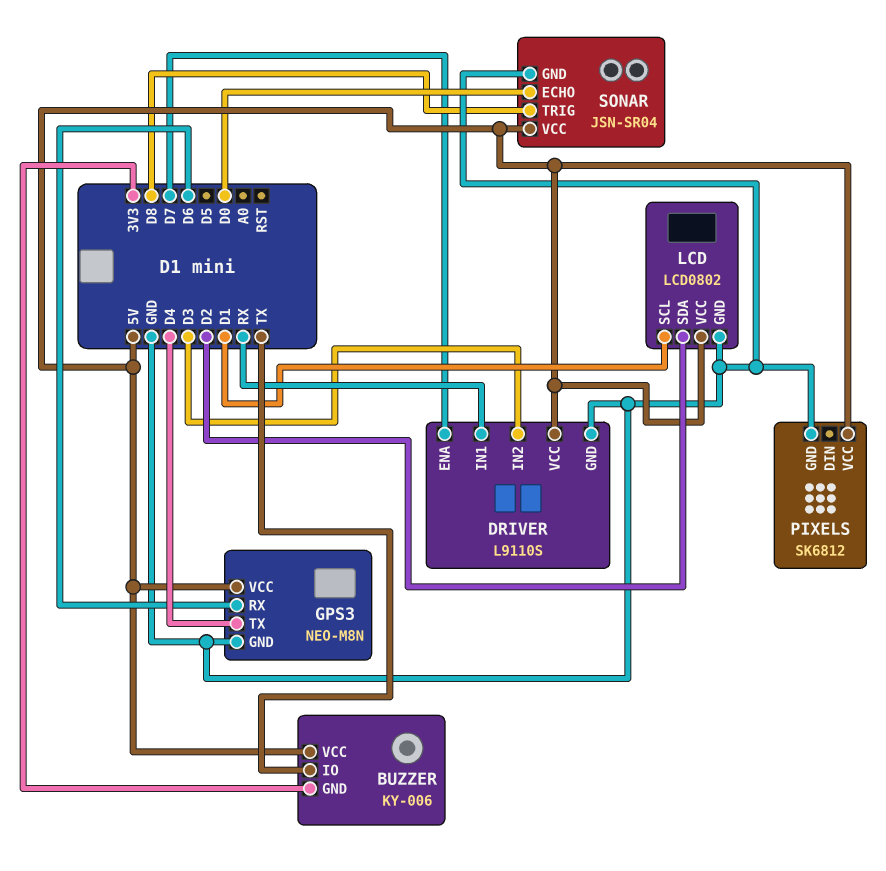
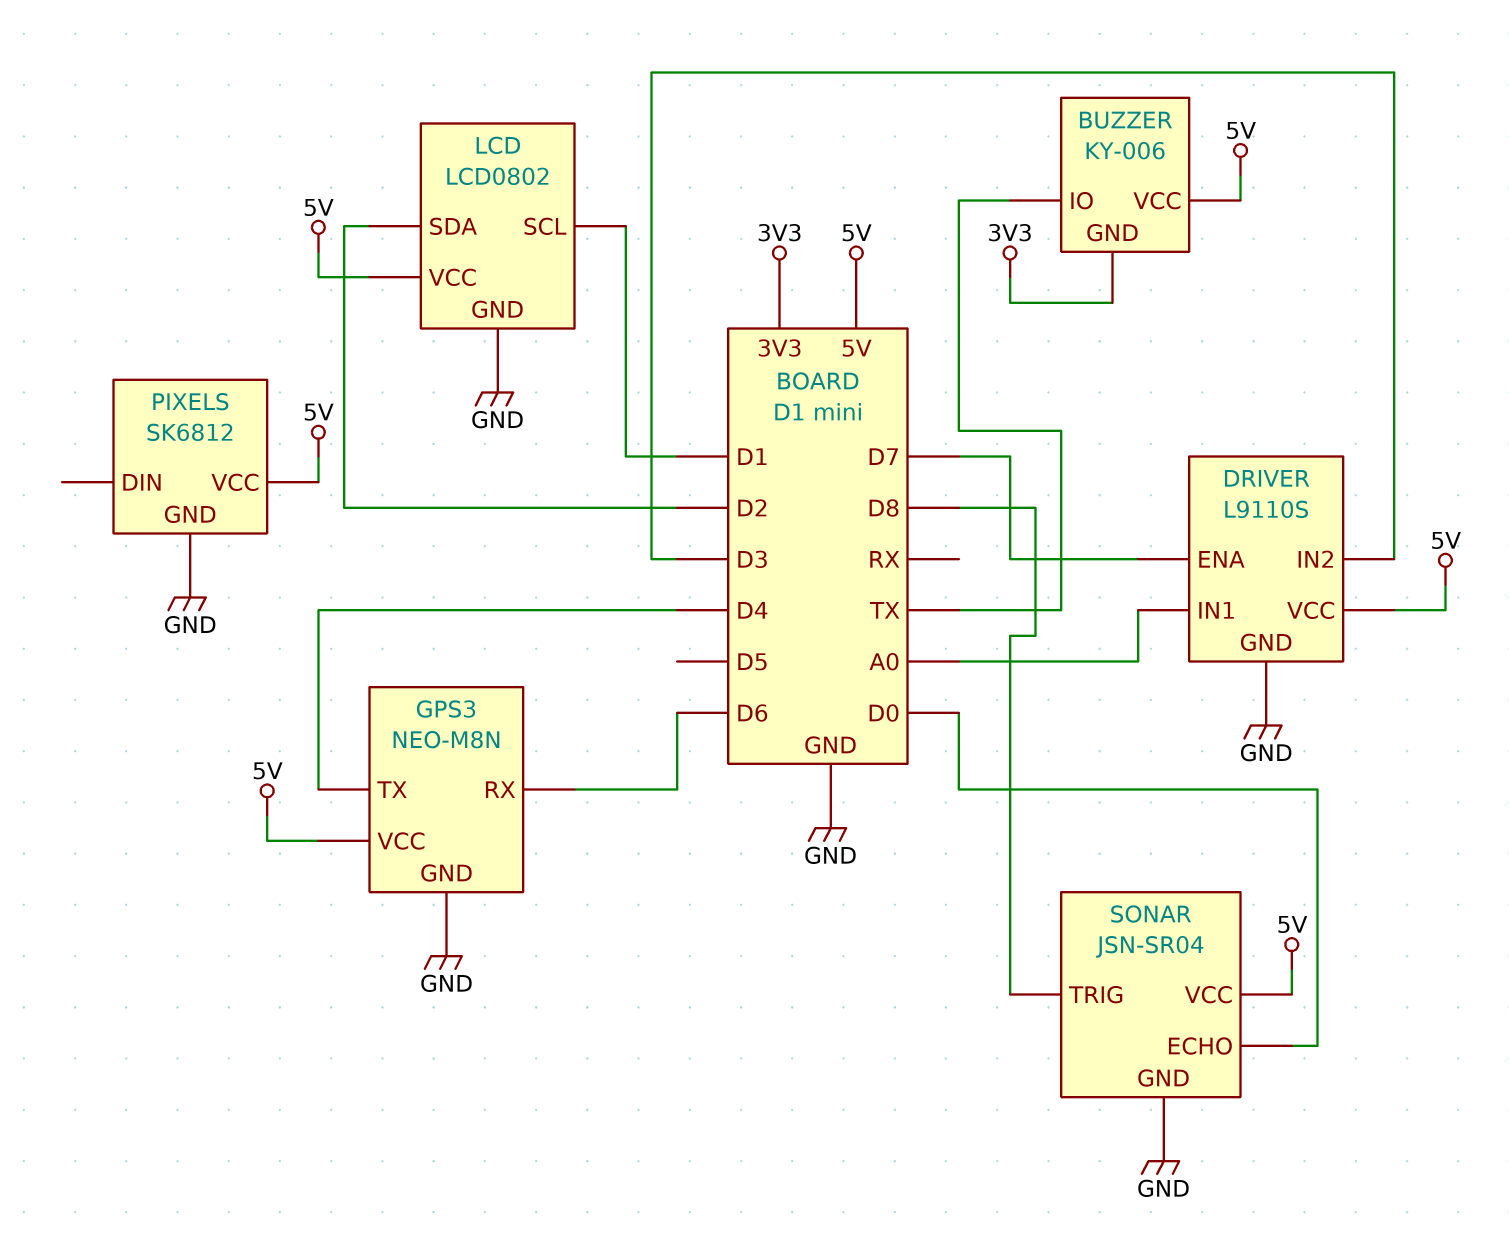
DRIVER pin IN1: RX -> A0

